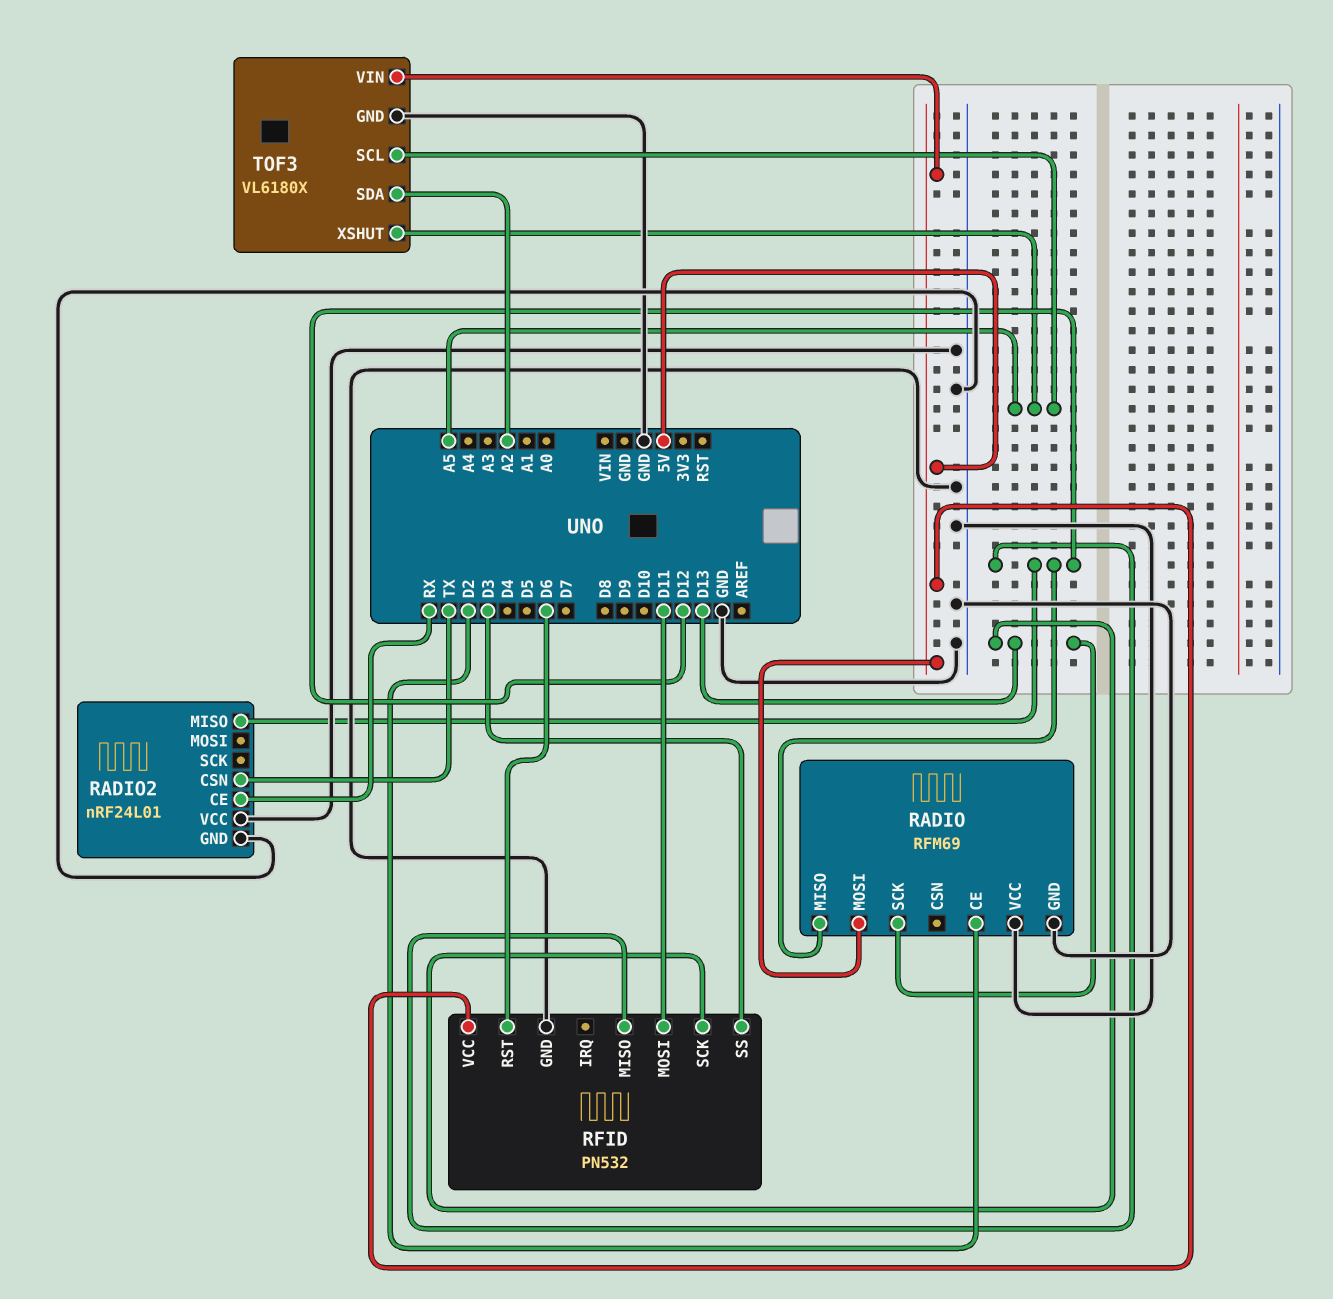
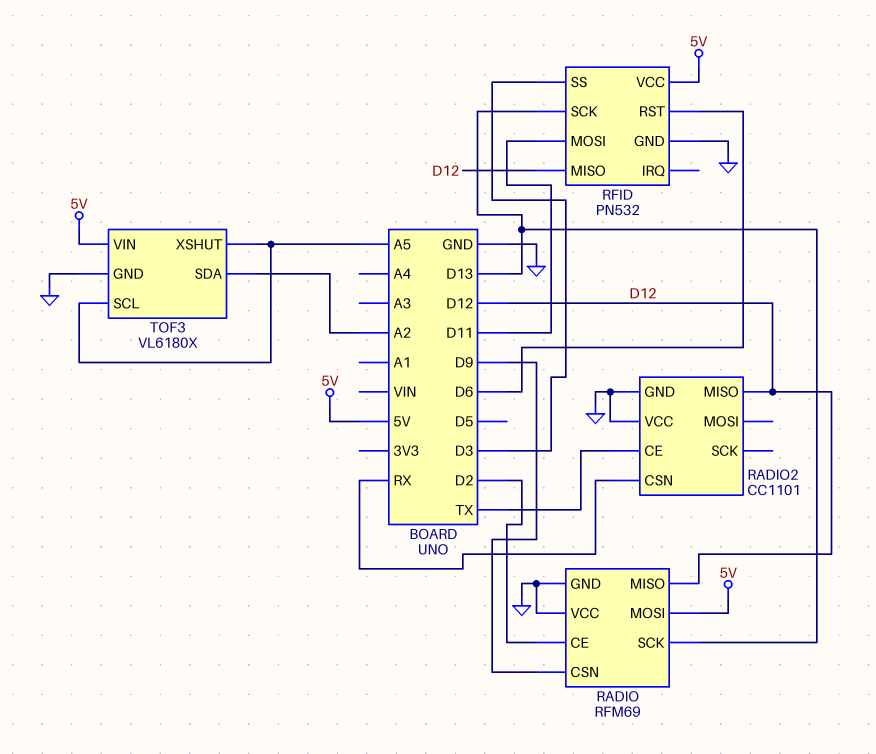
RADIO pin CSN: none -> D9
RADIO2: nRF24L01 -> CC1101
RADIO2 pin CE: RX -> TX
RADIO2 pin CSN: TX -> RX

